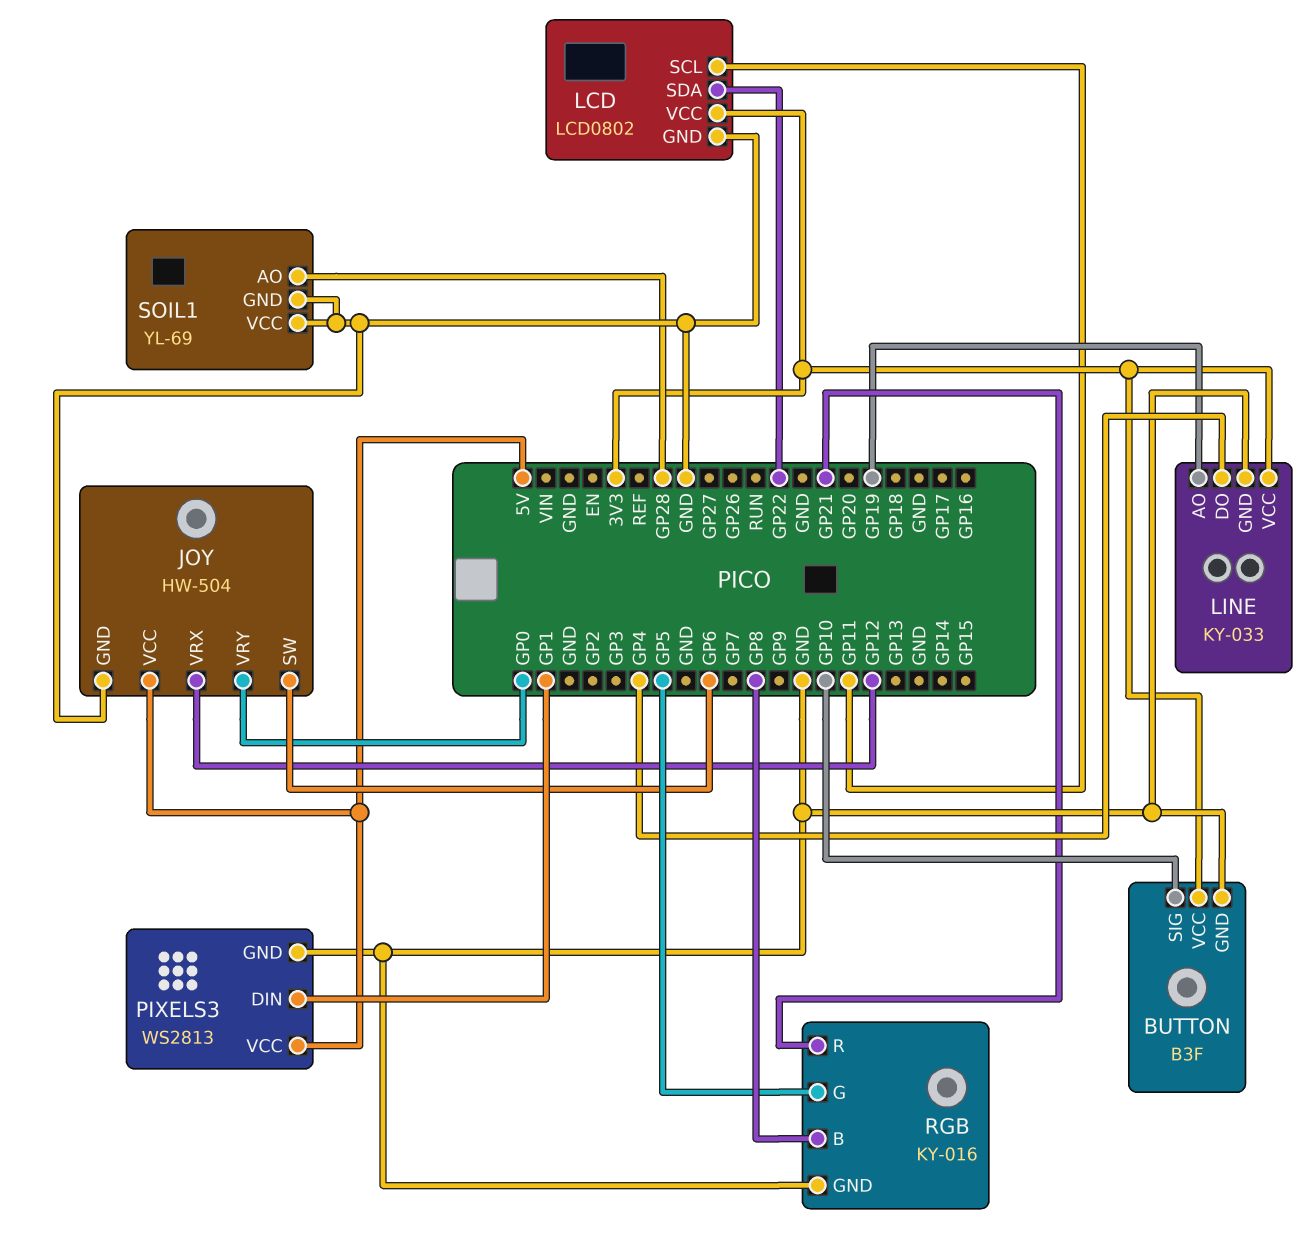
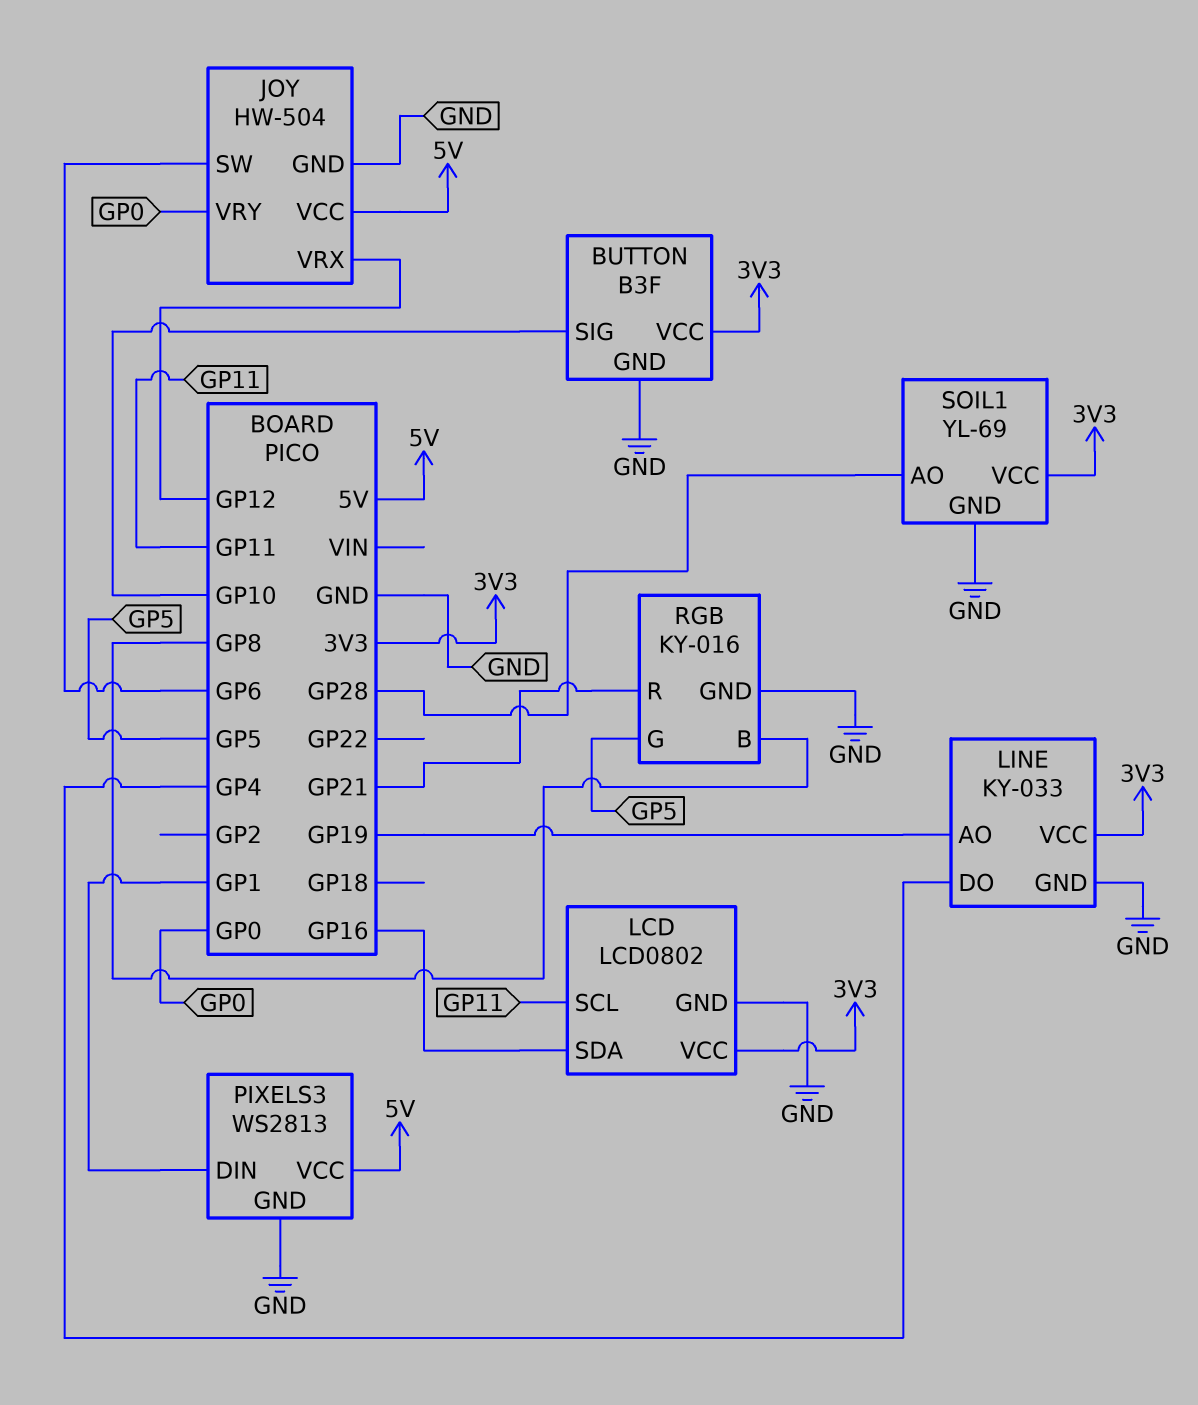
LCD pin SDA: GP22 -> GP16
SOIL1 pin VCC: GND -> 3V3

